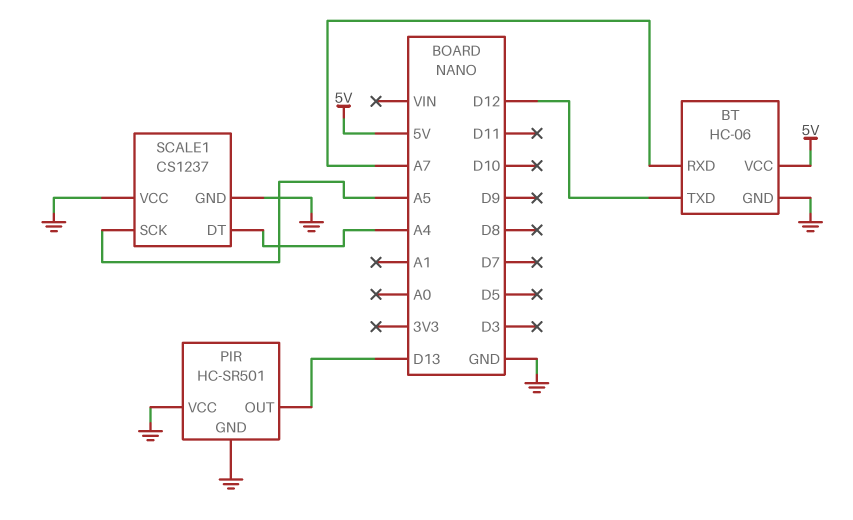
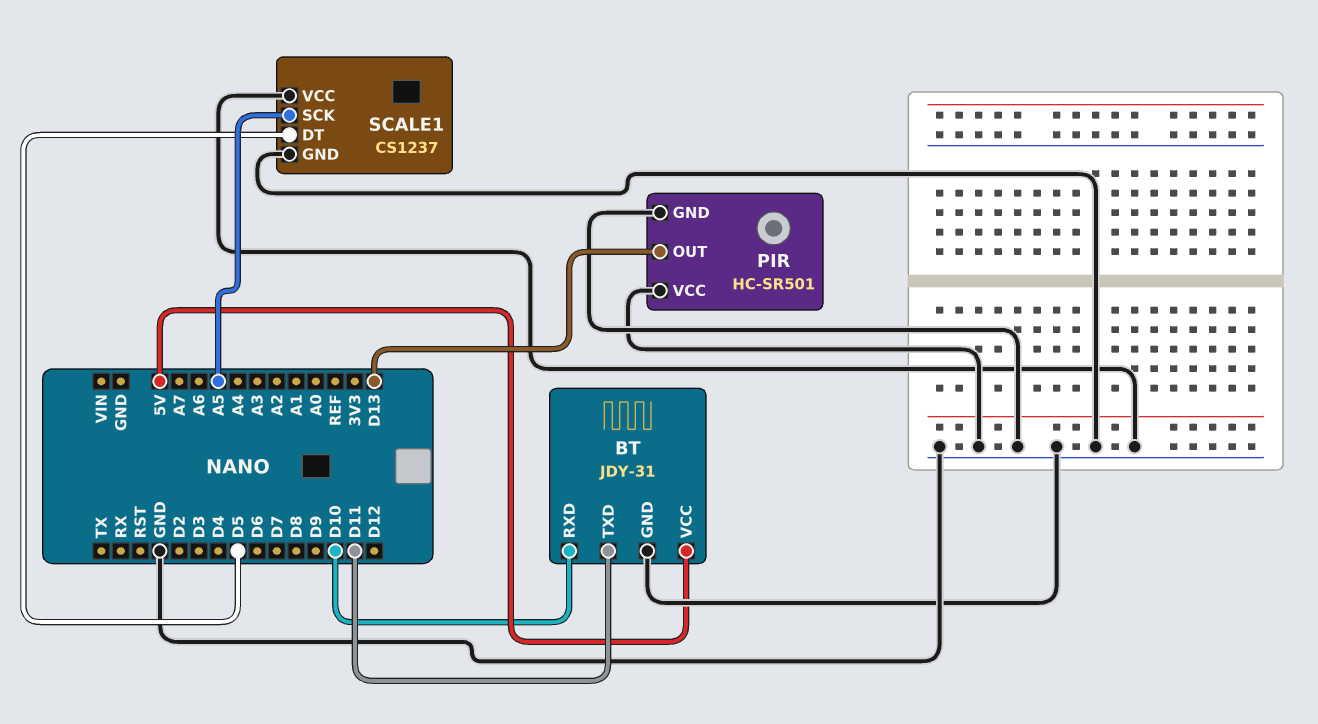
BT: HC-06 -> JDY-31
BT pin RXD: A7 -> D10
BT pin TXD: D12 -> D11
SCALE1 pin DT: A4 -> D5

